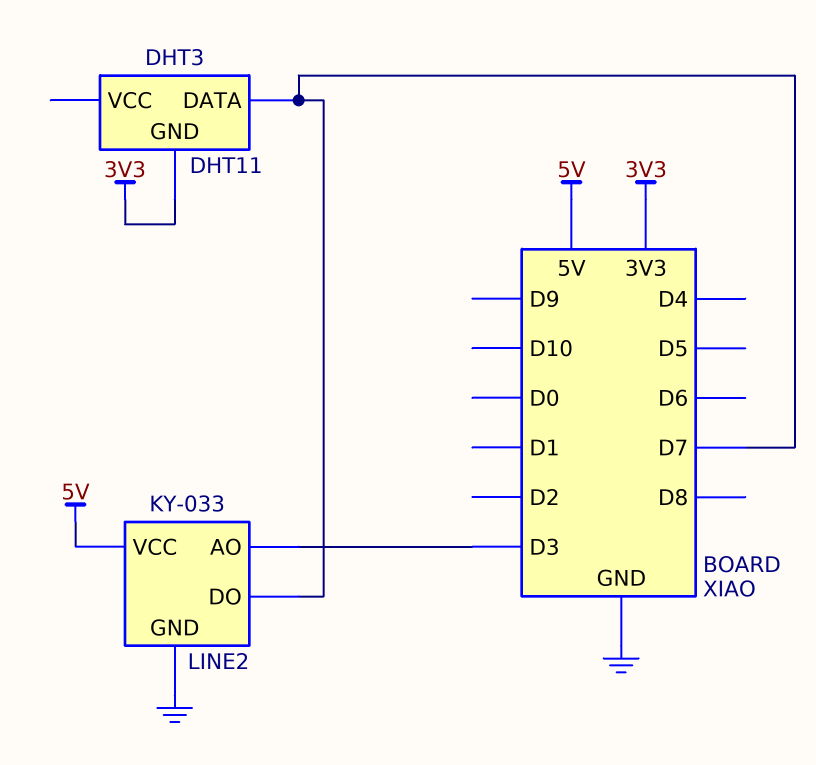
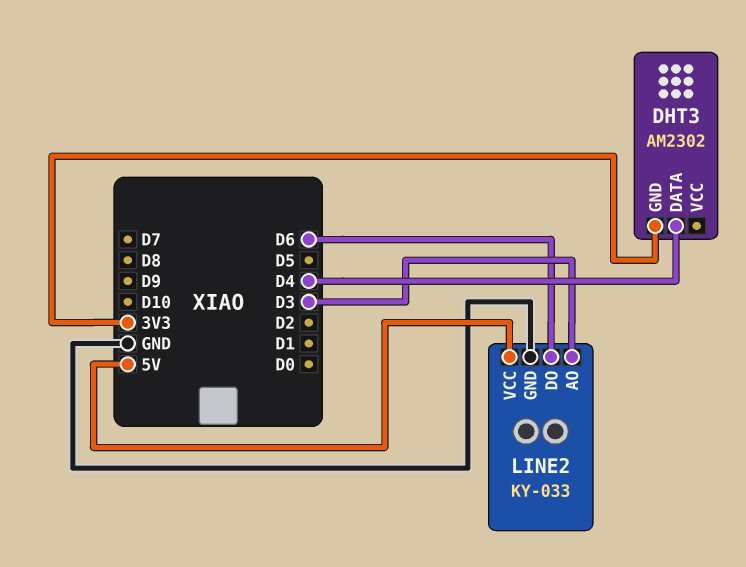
DHT3: DHT11 -> AM2302
DHT3 pin DATA: D7 -> D4
LINE2 pin DO: D7 -> D6

